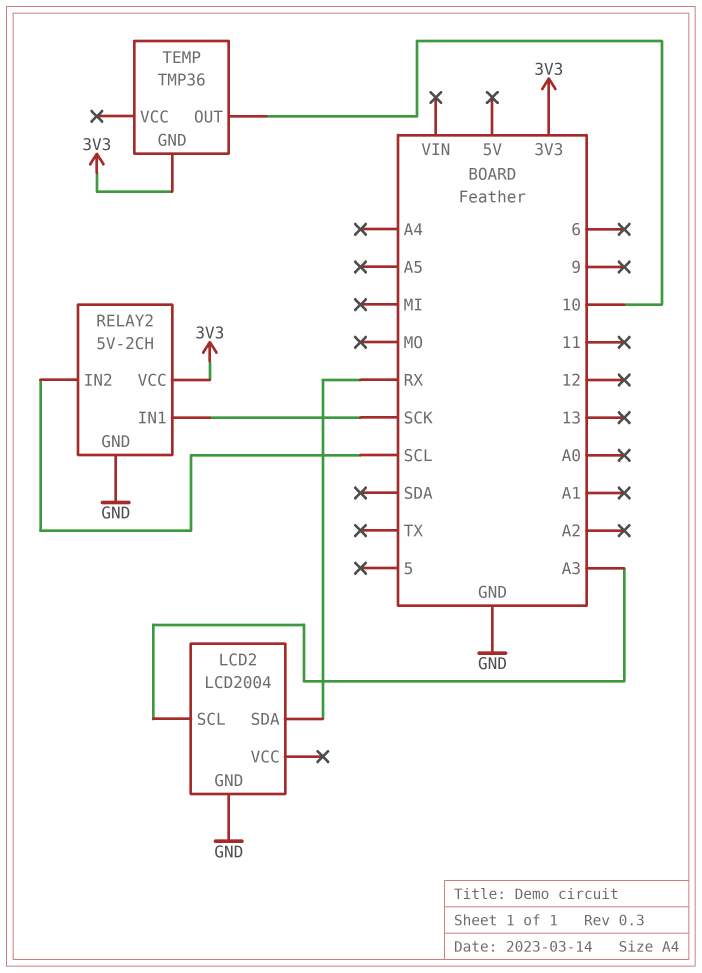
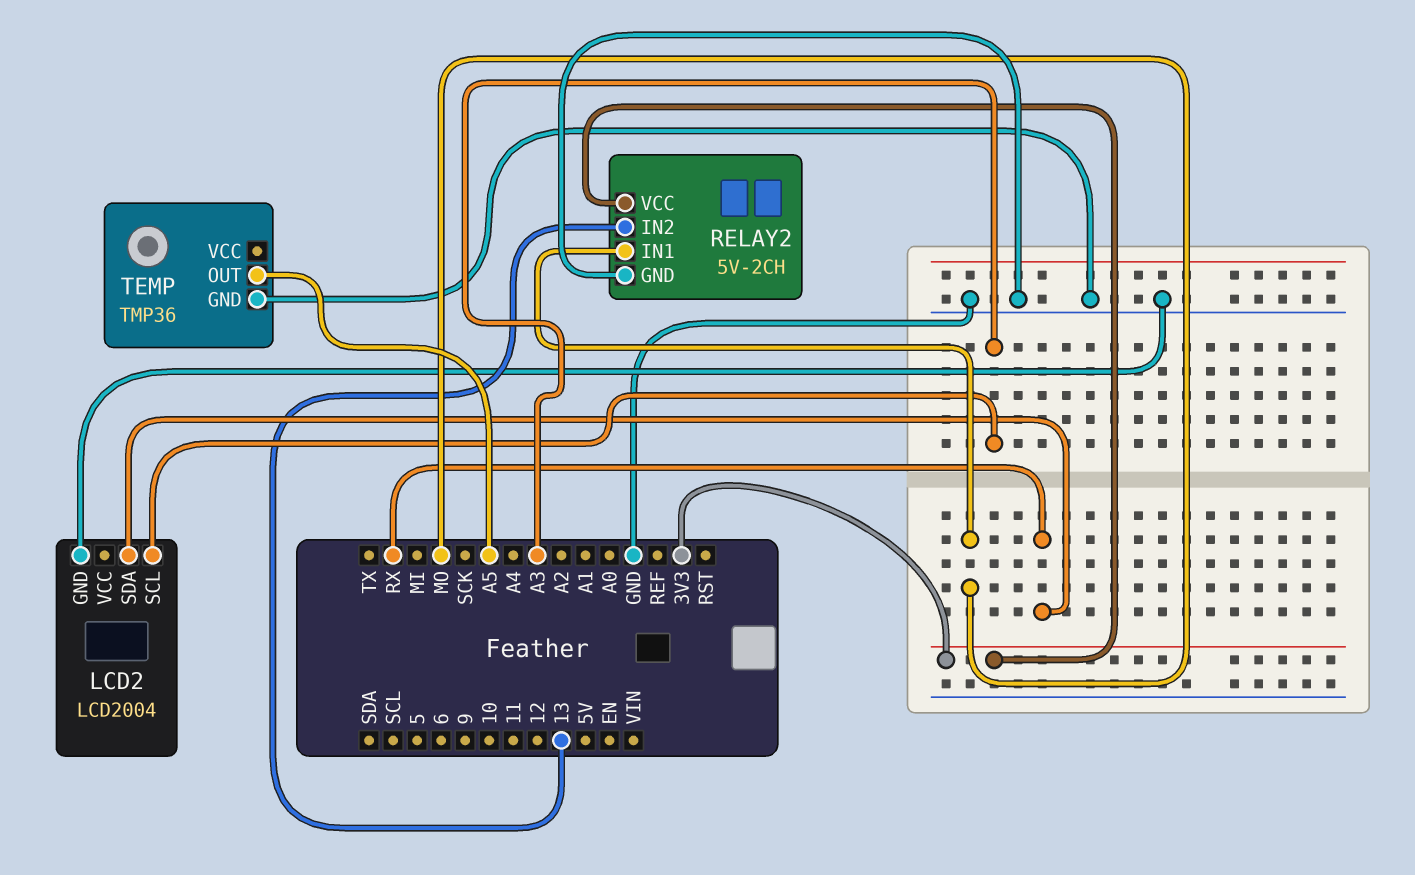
RELAY2 pin IN1: SCK -> MO
RELAY2 pin IN2: SCL -> 13
TEMP pin GND: 3V3 -> GND
TEMP pin OUT: 10 -> A5

